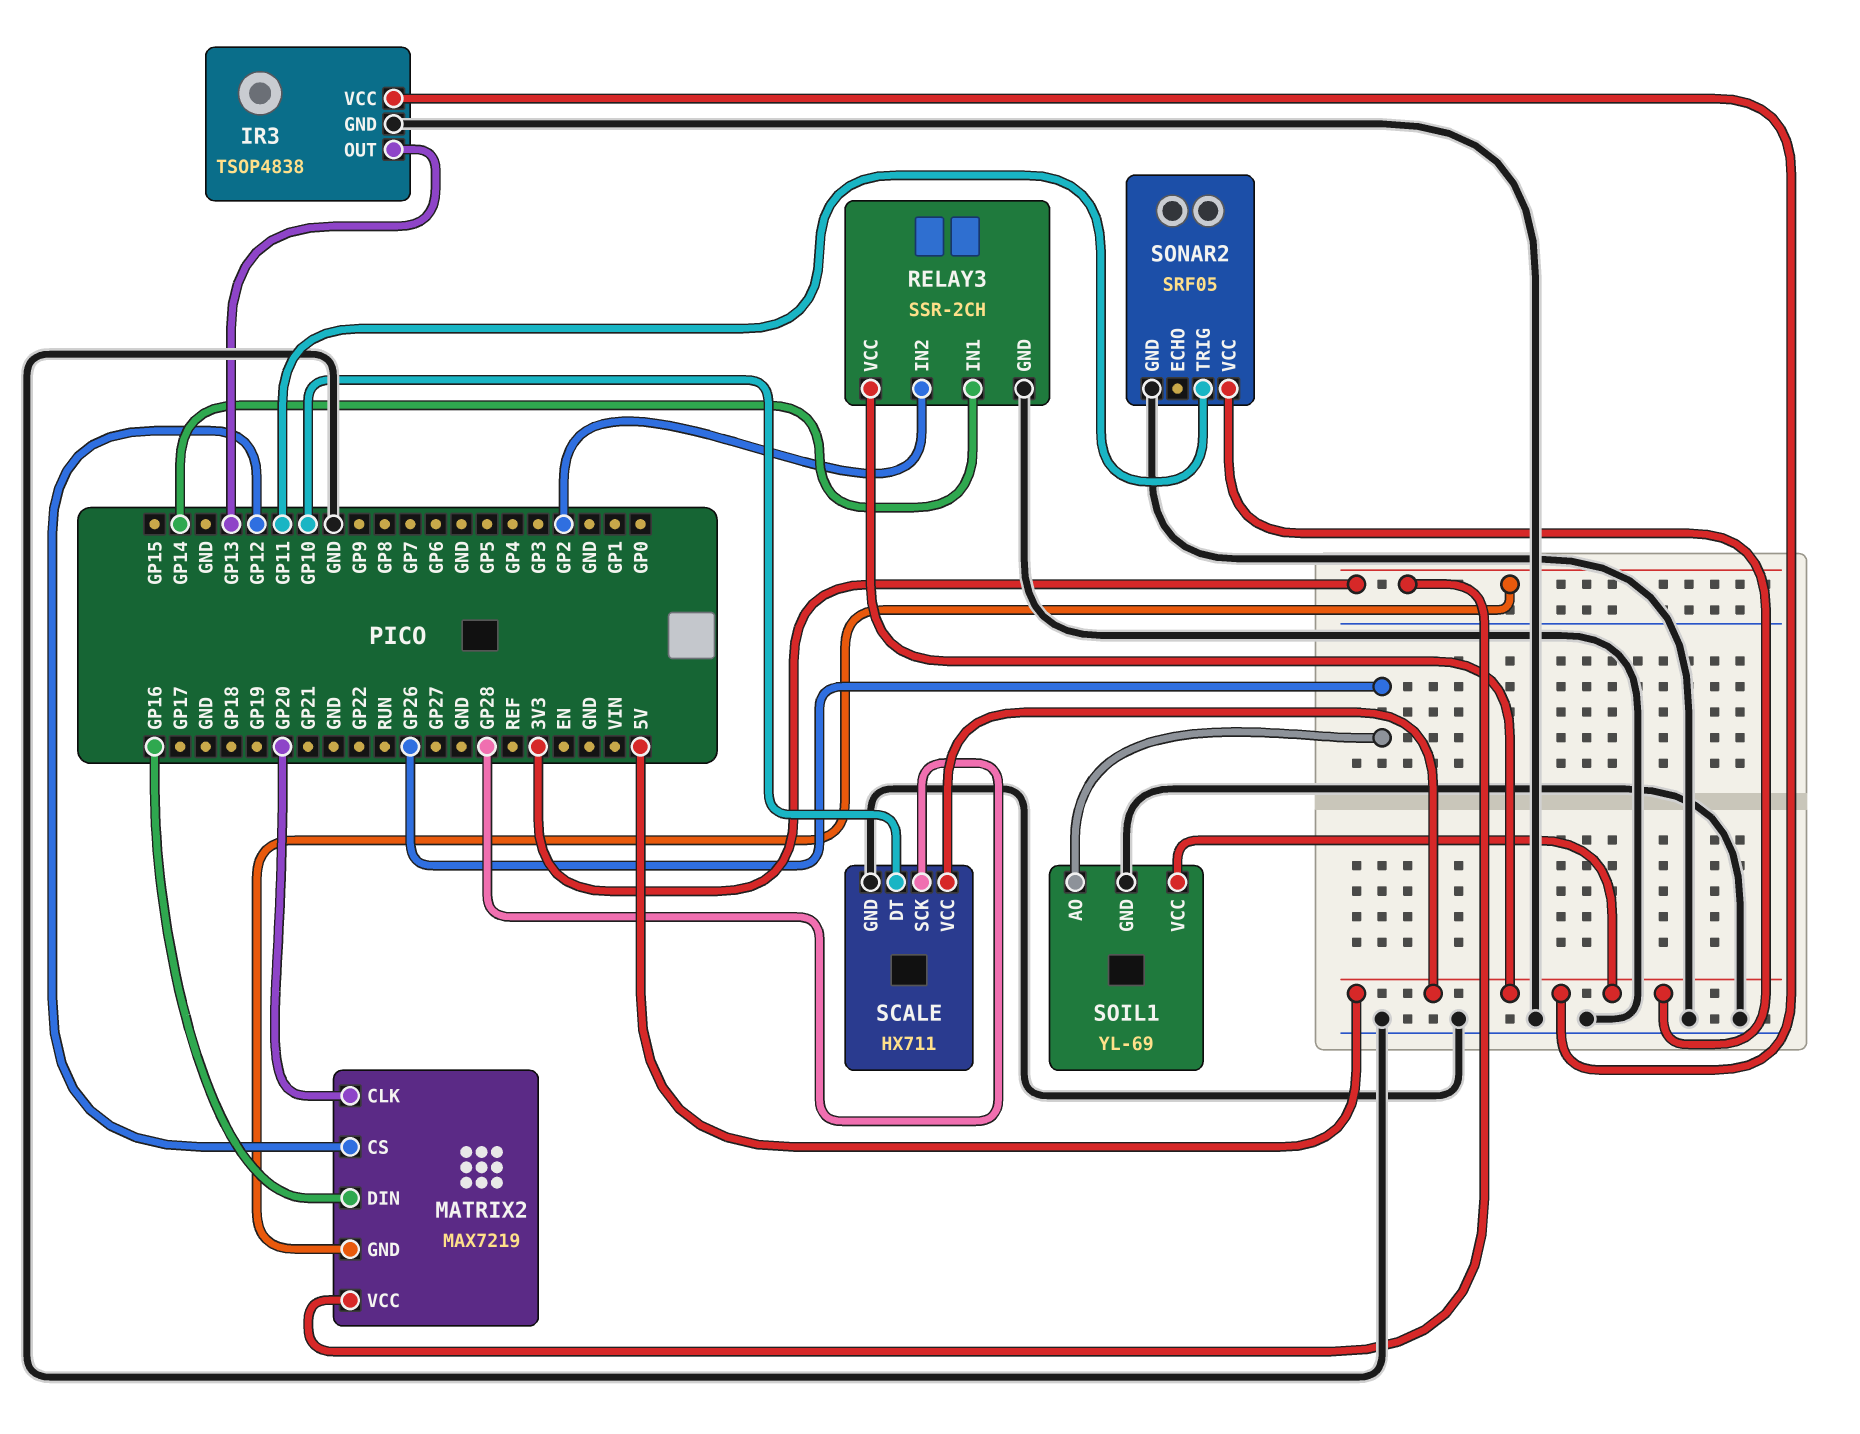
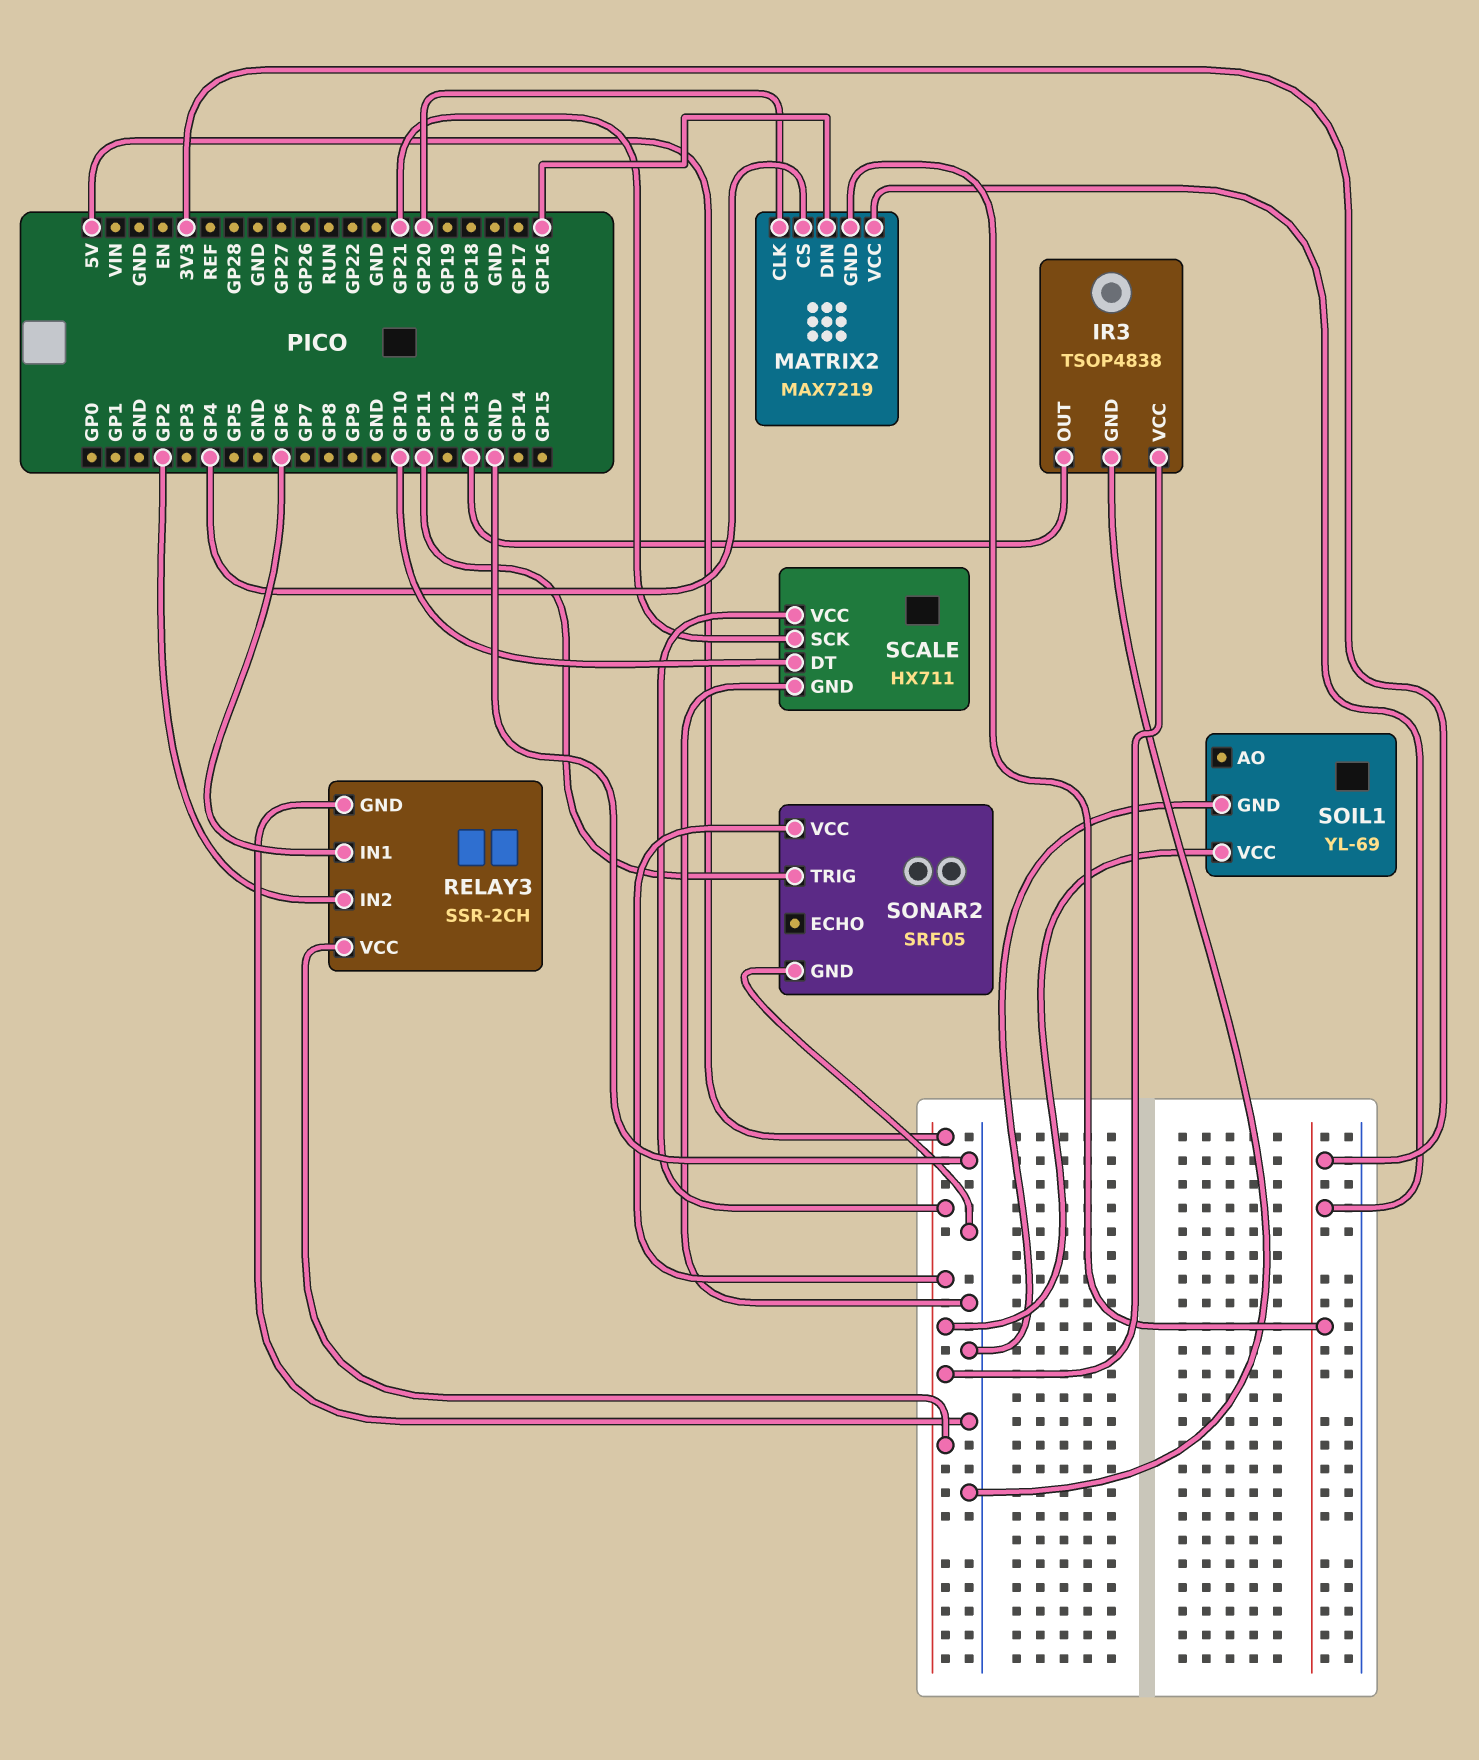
MATRIX2 pin CS: GP12 -> GP4
RELAY3 pin IN1: GP14 -> GP6
SCALE pin SCK: GP28 -> GP21
SOIL1 pin AO: GP26 -> none

